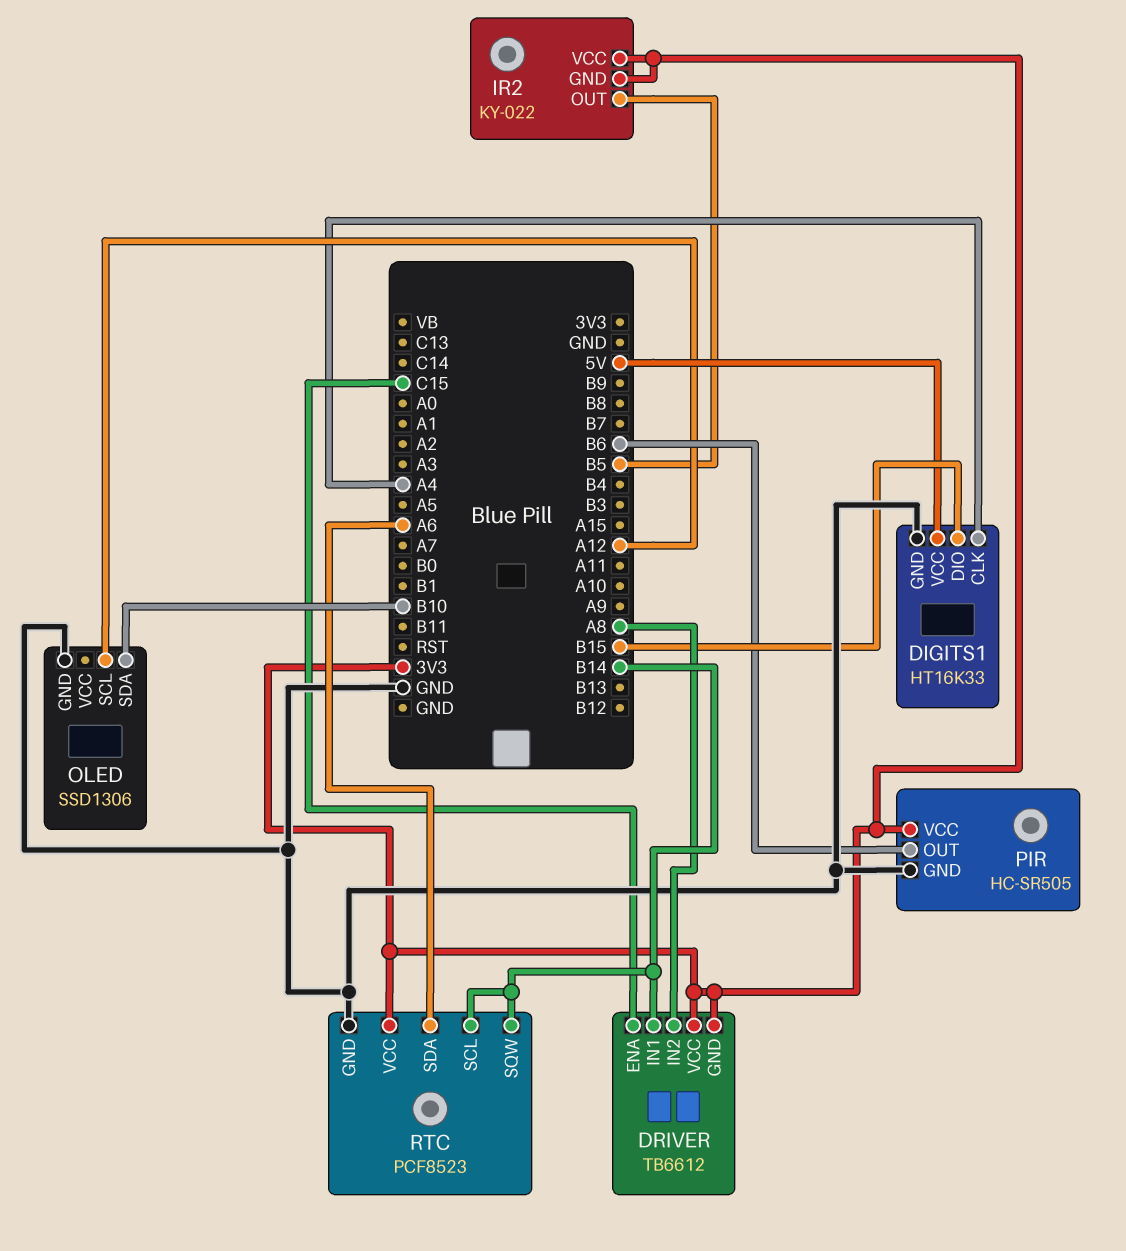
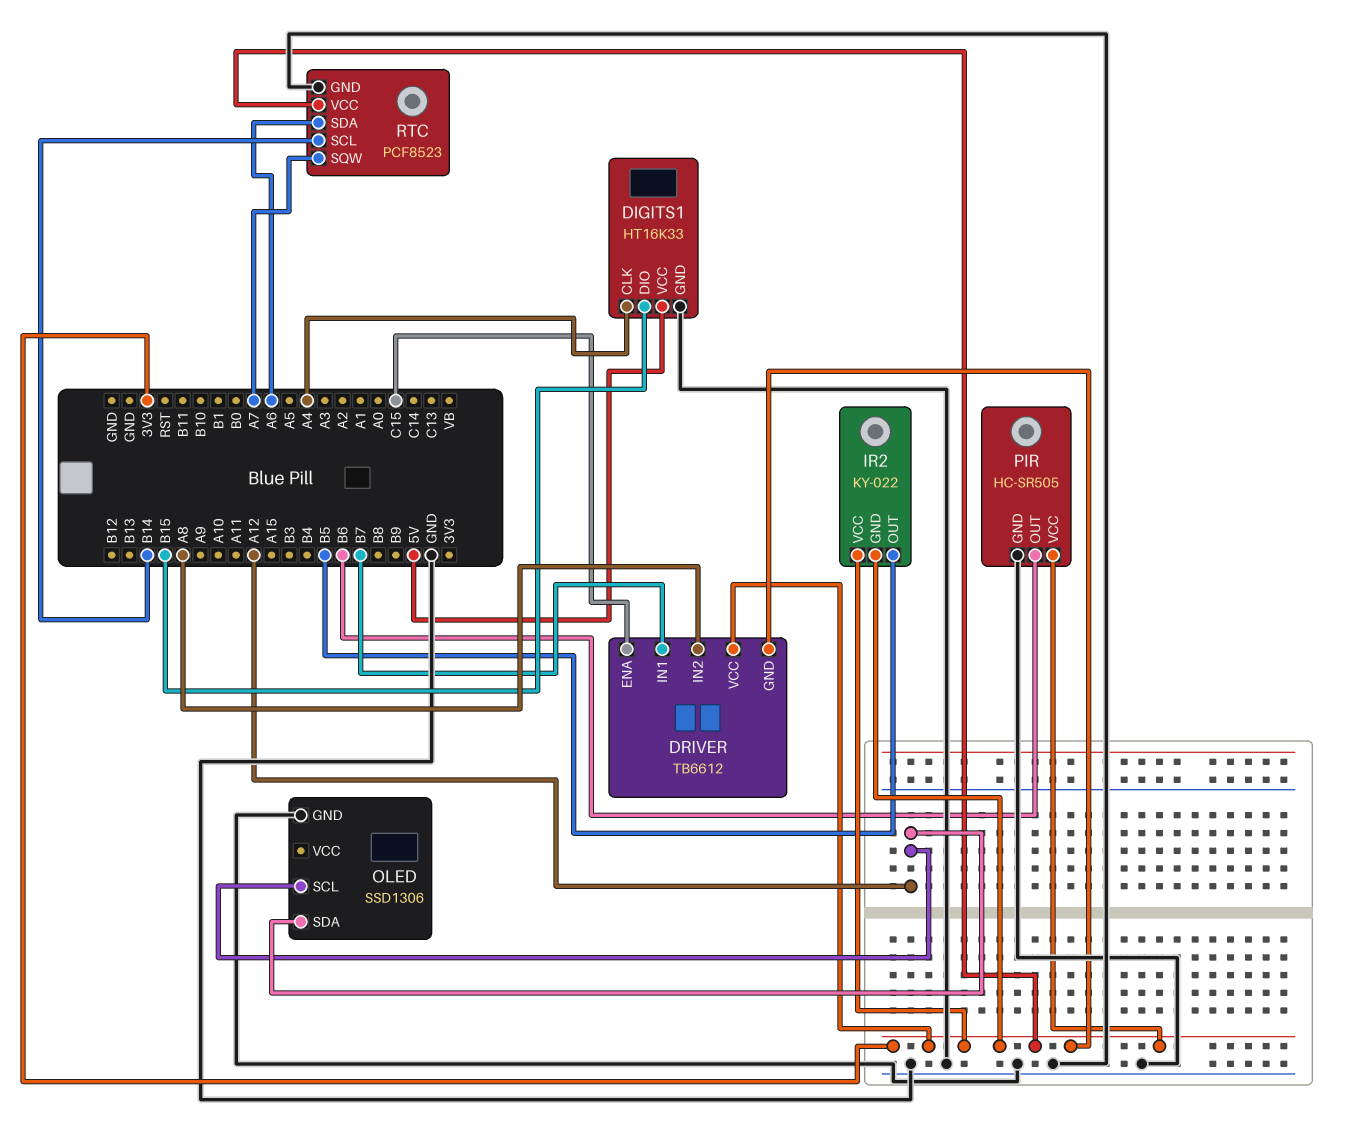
DRIVER pin IN1: B14 -> B7
OLED pin SDA: B10 -> A12
RTC pin SQW: B14 -> A7

